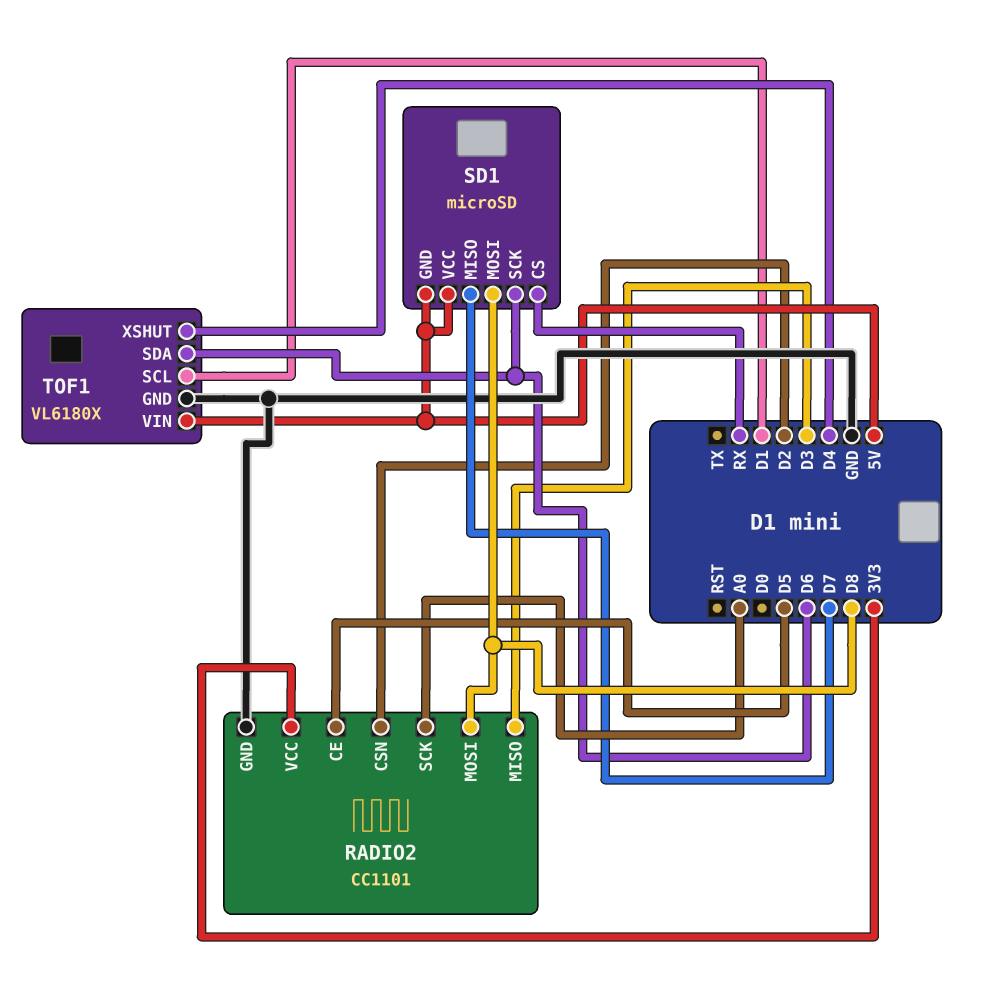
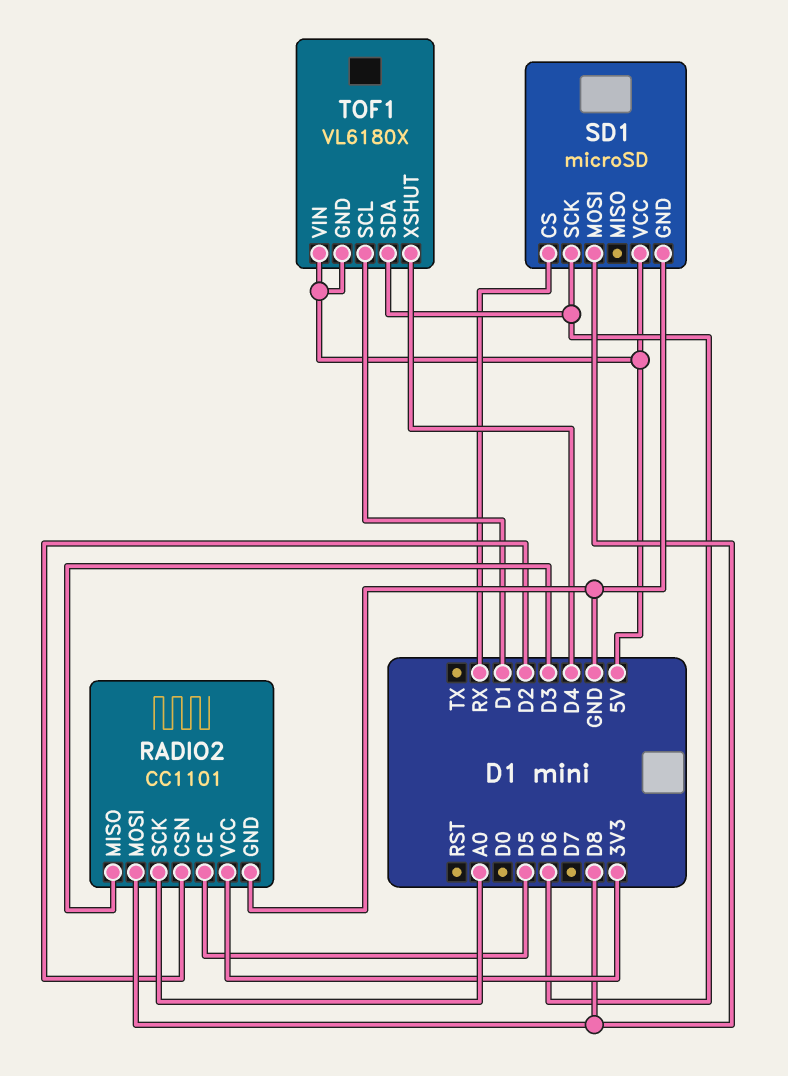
SD1 pin GND: 5V -> GND
SD1 pin MISO: D7 -> none
TOF1 pin GND: GND -> 5V

